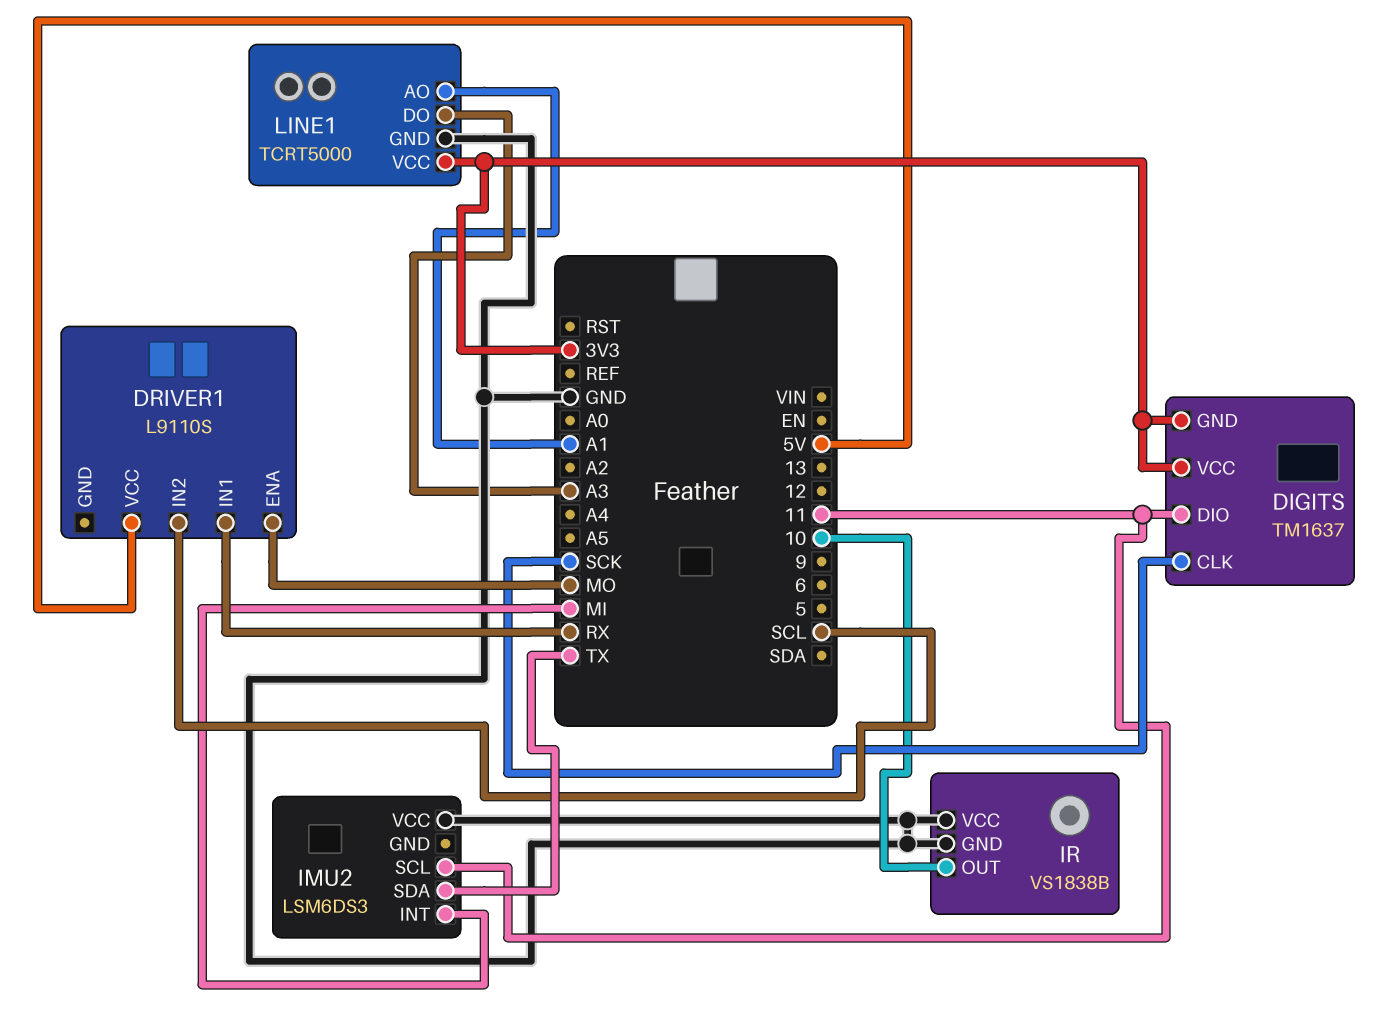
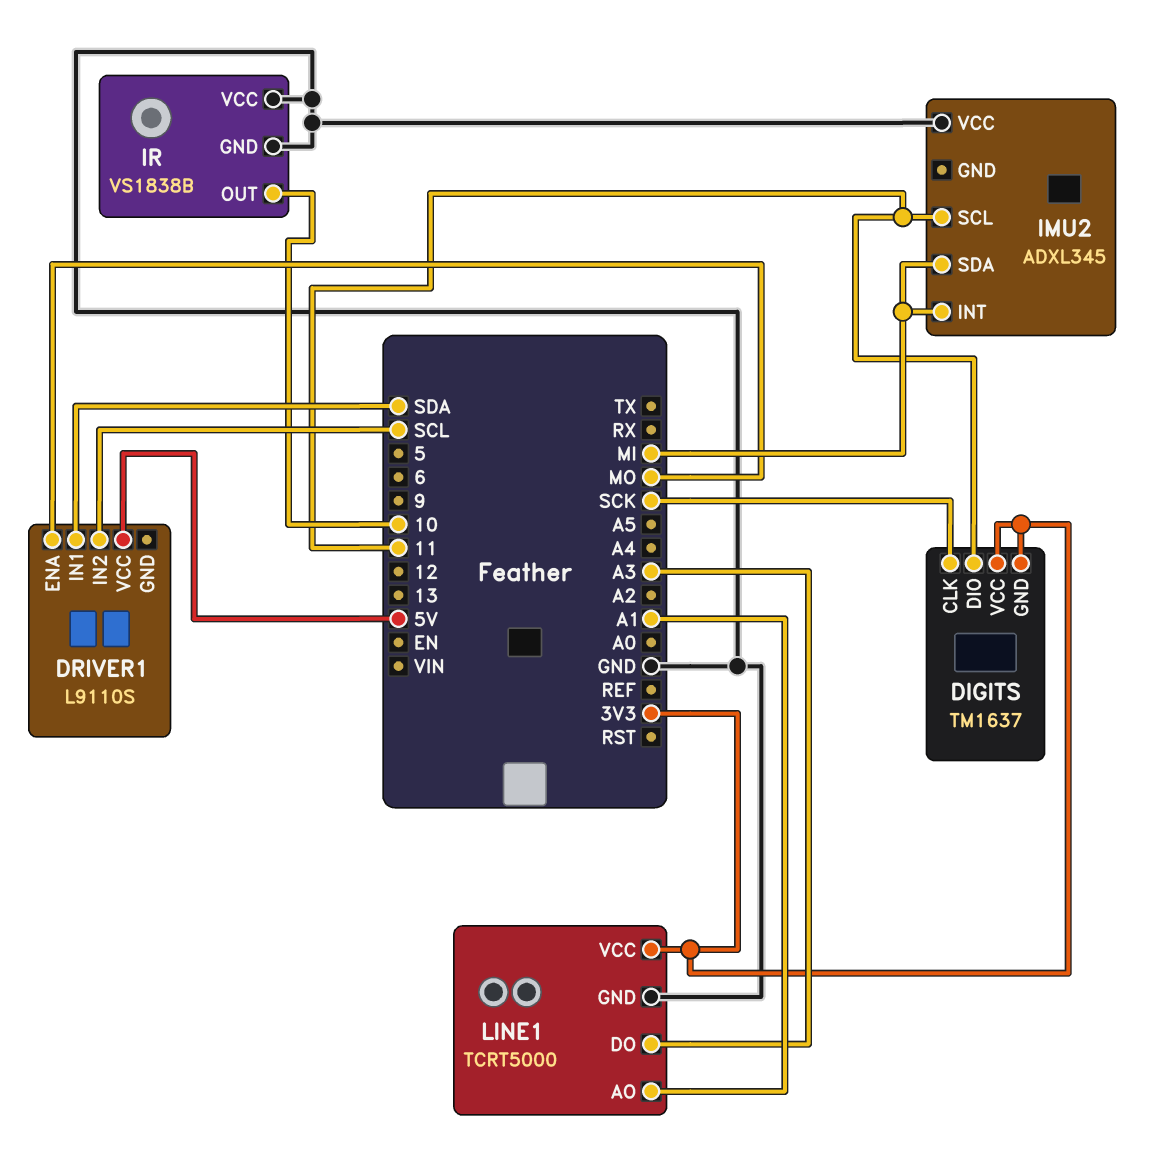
DRIVER1 pin IN1: RX -> SDA
IMU2: LSM6DS3 -> ADXL345
IMU2 pin SDA: TX -> MI

